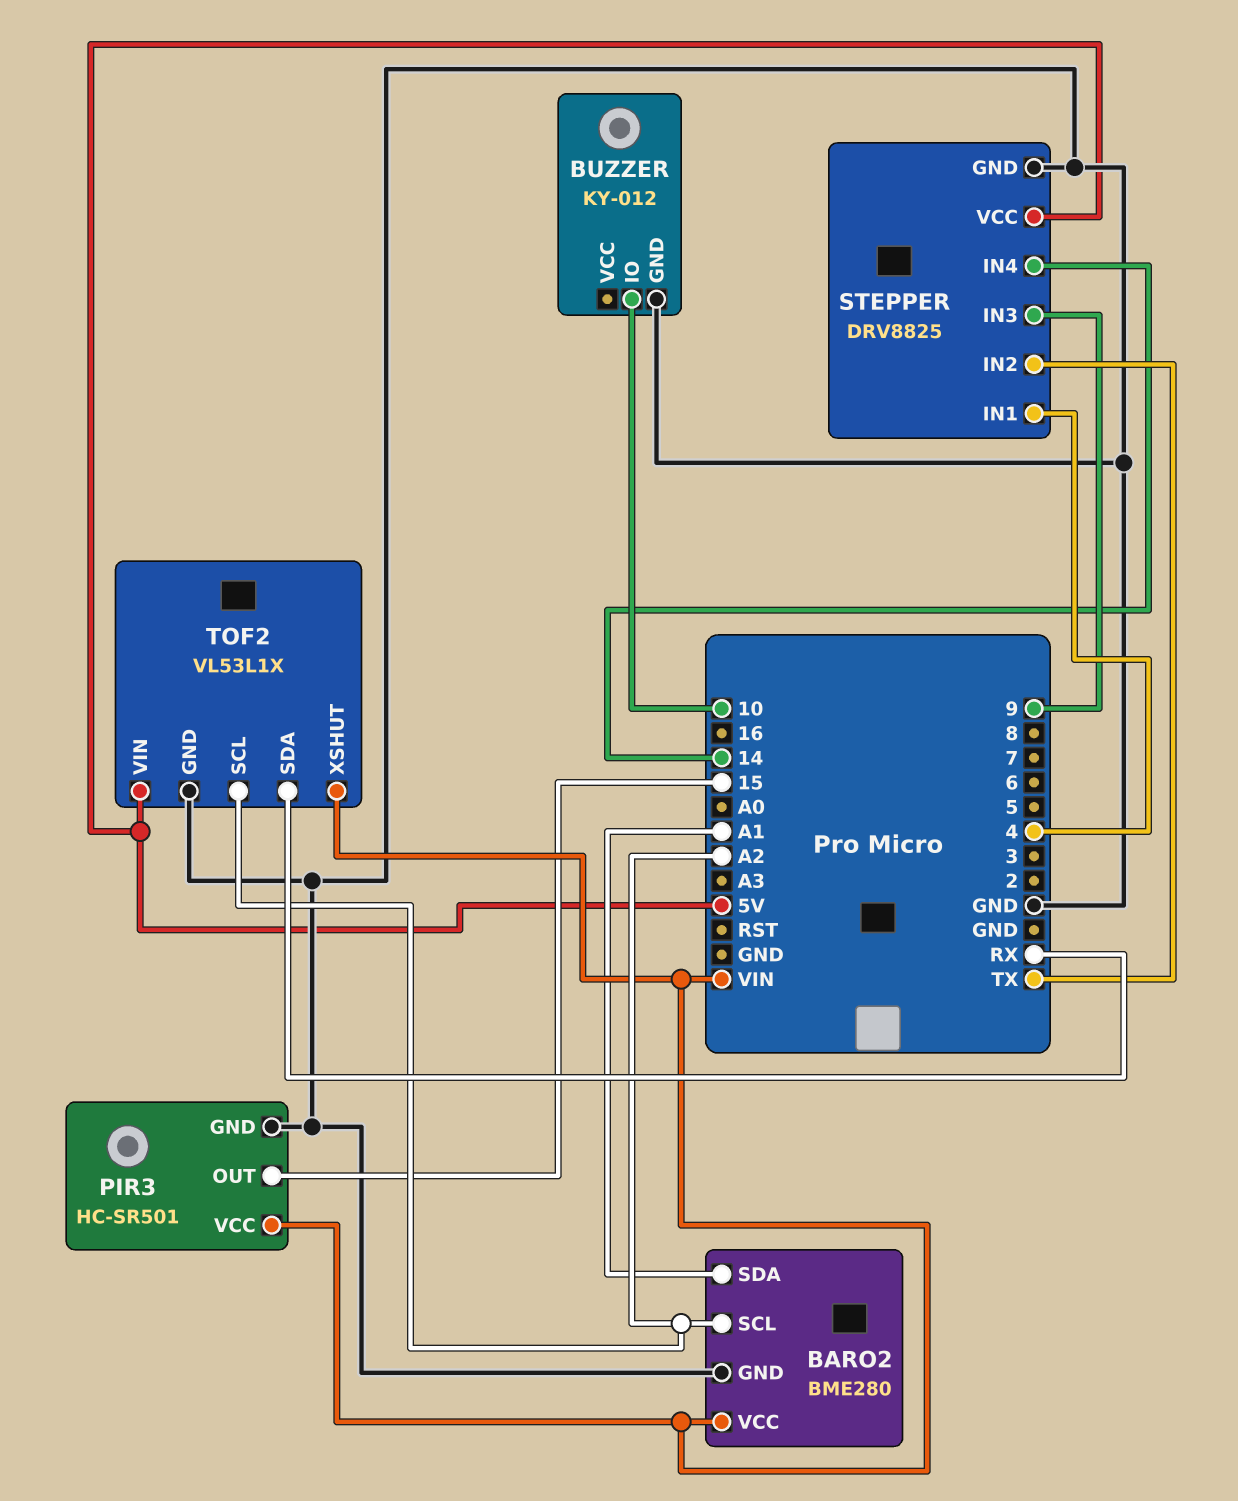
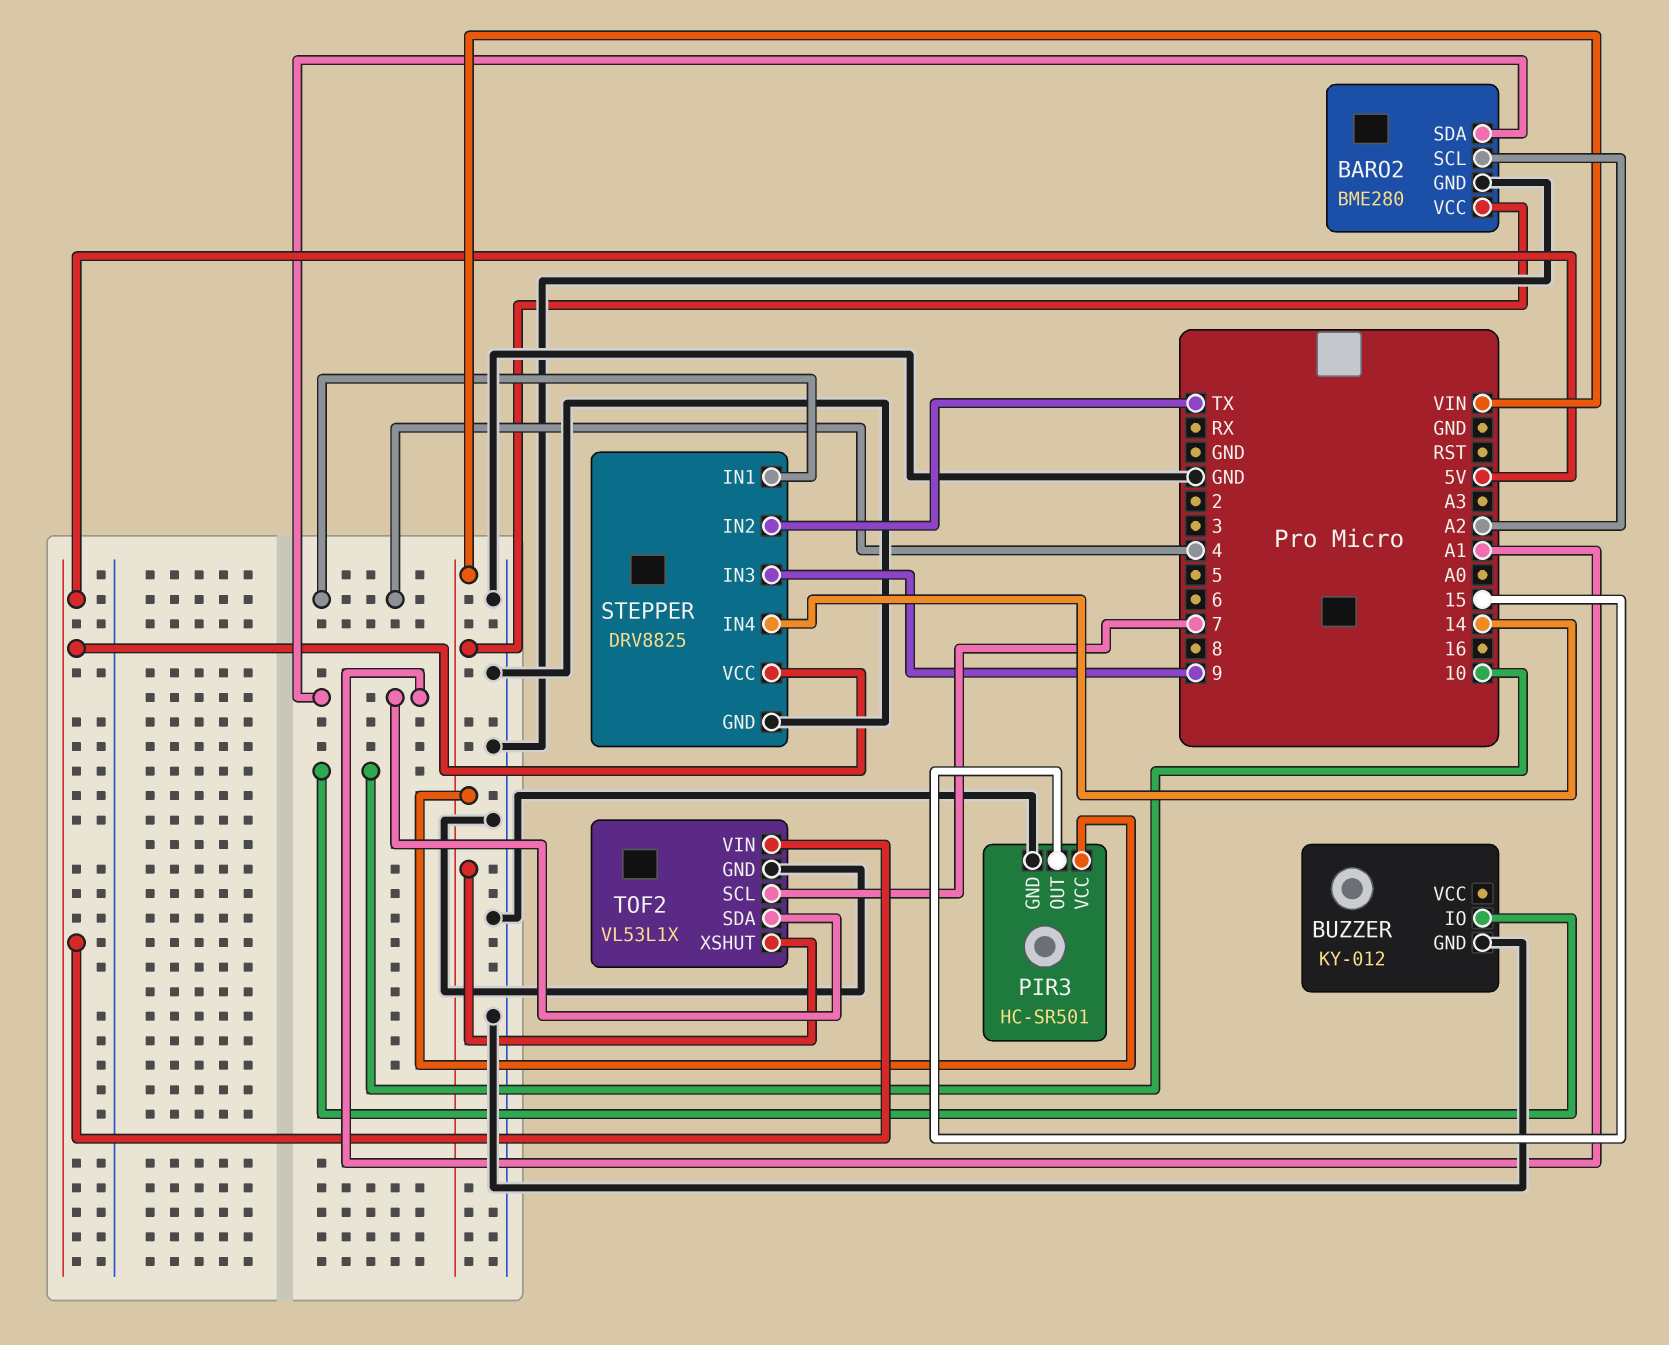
TOF2 pin SCL: A2 -> 7
TOF2 pin SDA: RX -> A1

